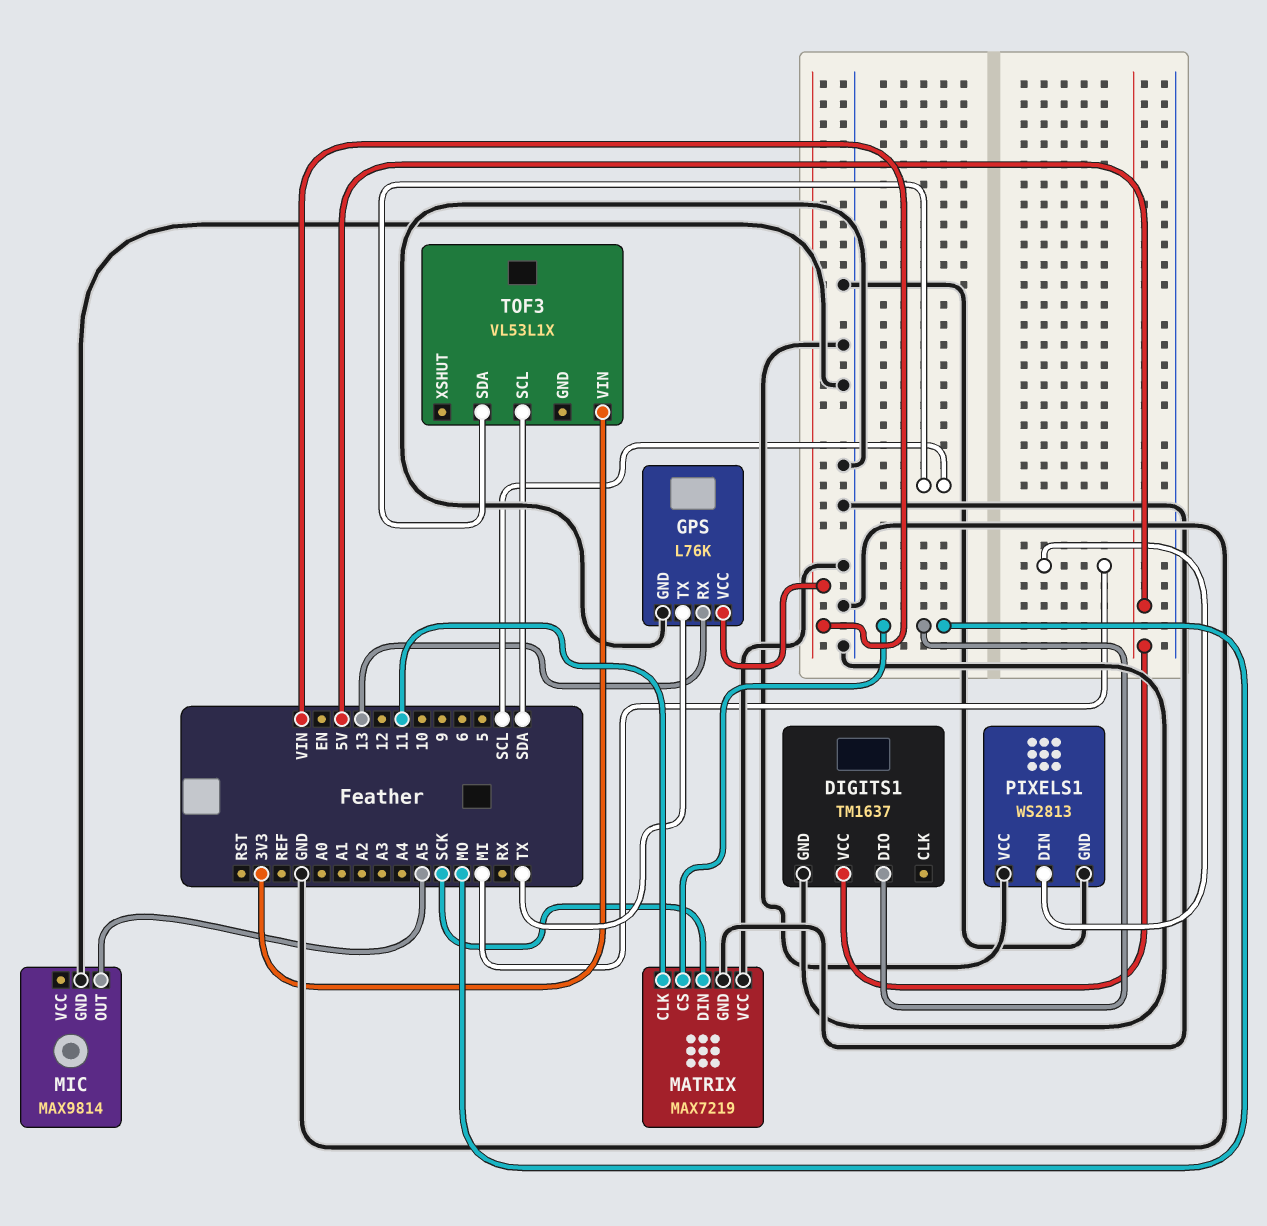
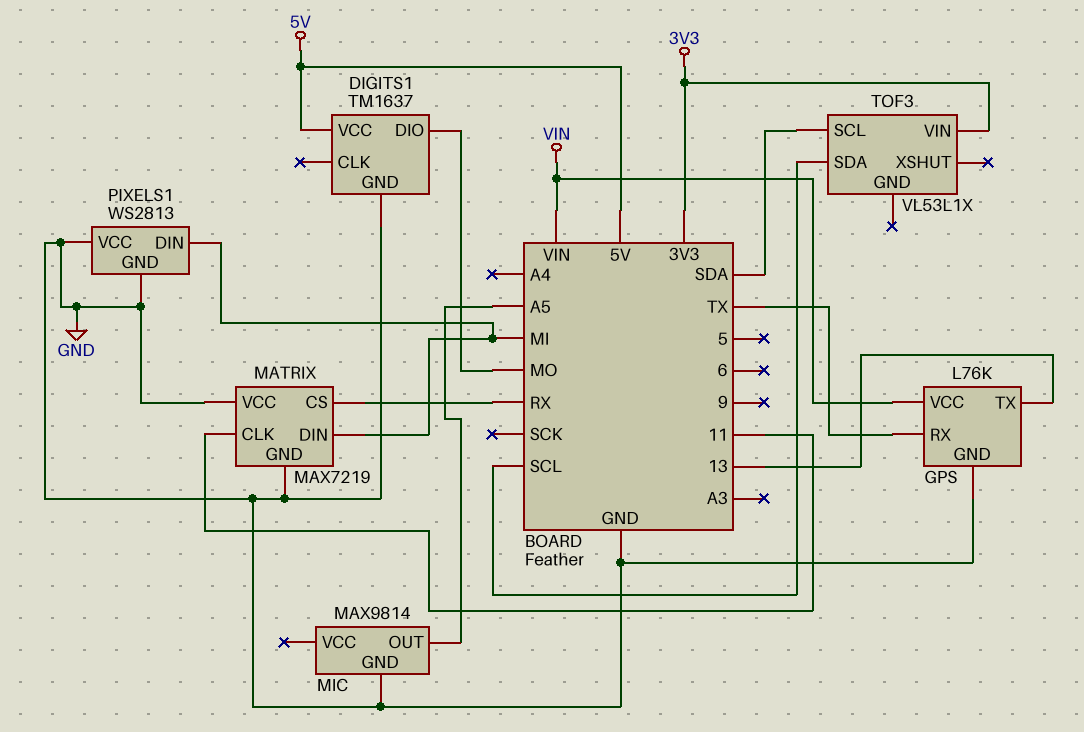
GPS pin RX: 13 -> TX
GPS pin TX: TX -> 13
MATRIX pin CS: MO -> RX
MATRIX pin DIN: SCK -> MI

